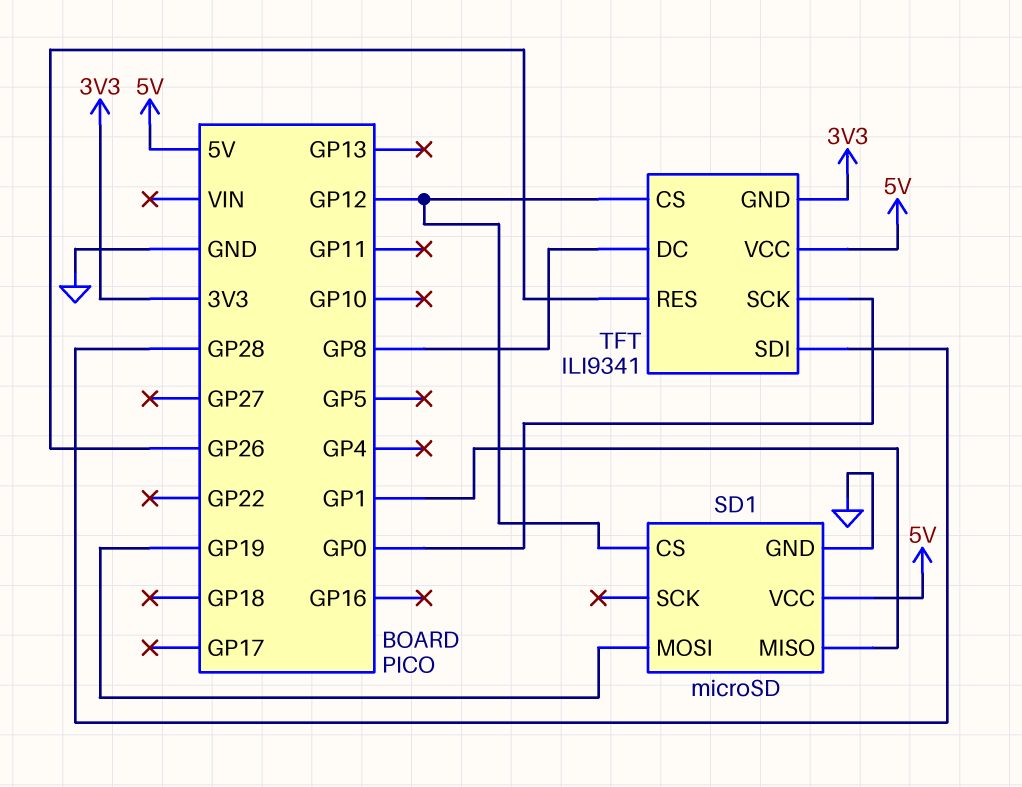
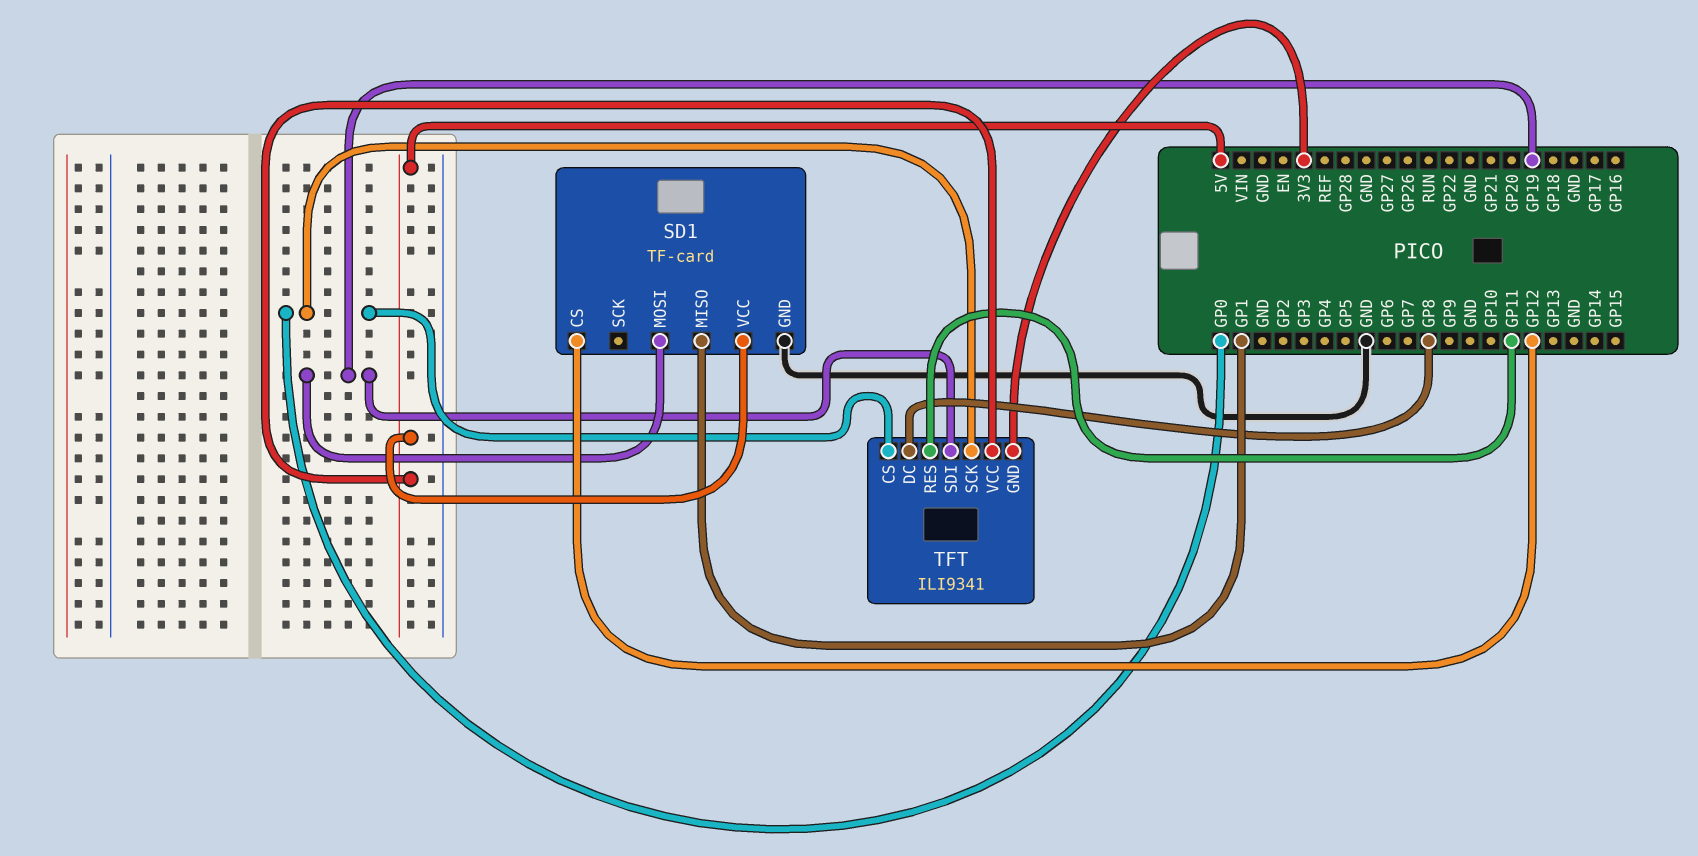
SD1: microSD -> TF-card
TFT pin CS: GP12 -> GP0
TFT pin RES: GP26 -> GP11
TFT pin SDI: GP28 -> GP19

